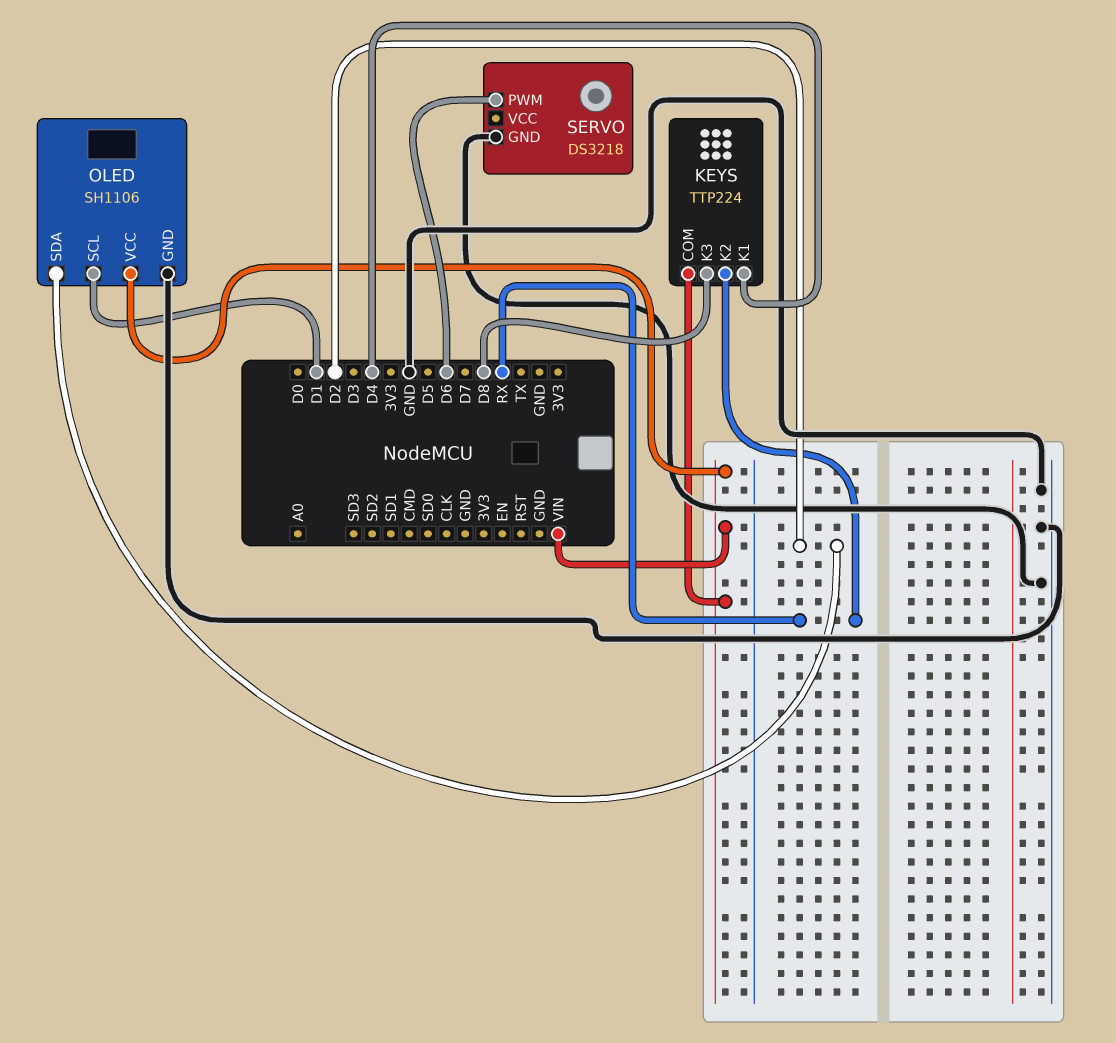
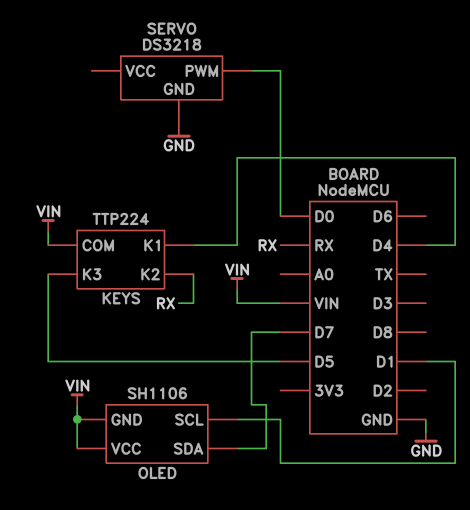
KEYS pin K3: D8 -> D5
OLED pin GND: GND -> VIN
OLED pin SDA: D2 -> D7
SERVO pin PWM: D6 -> D0

